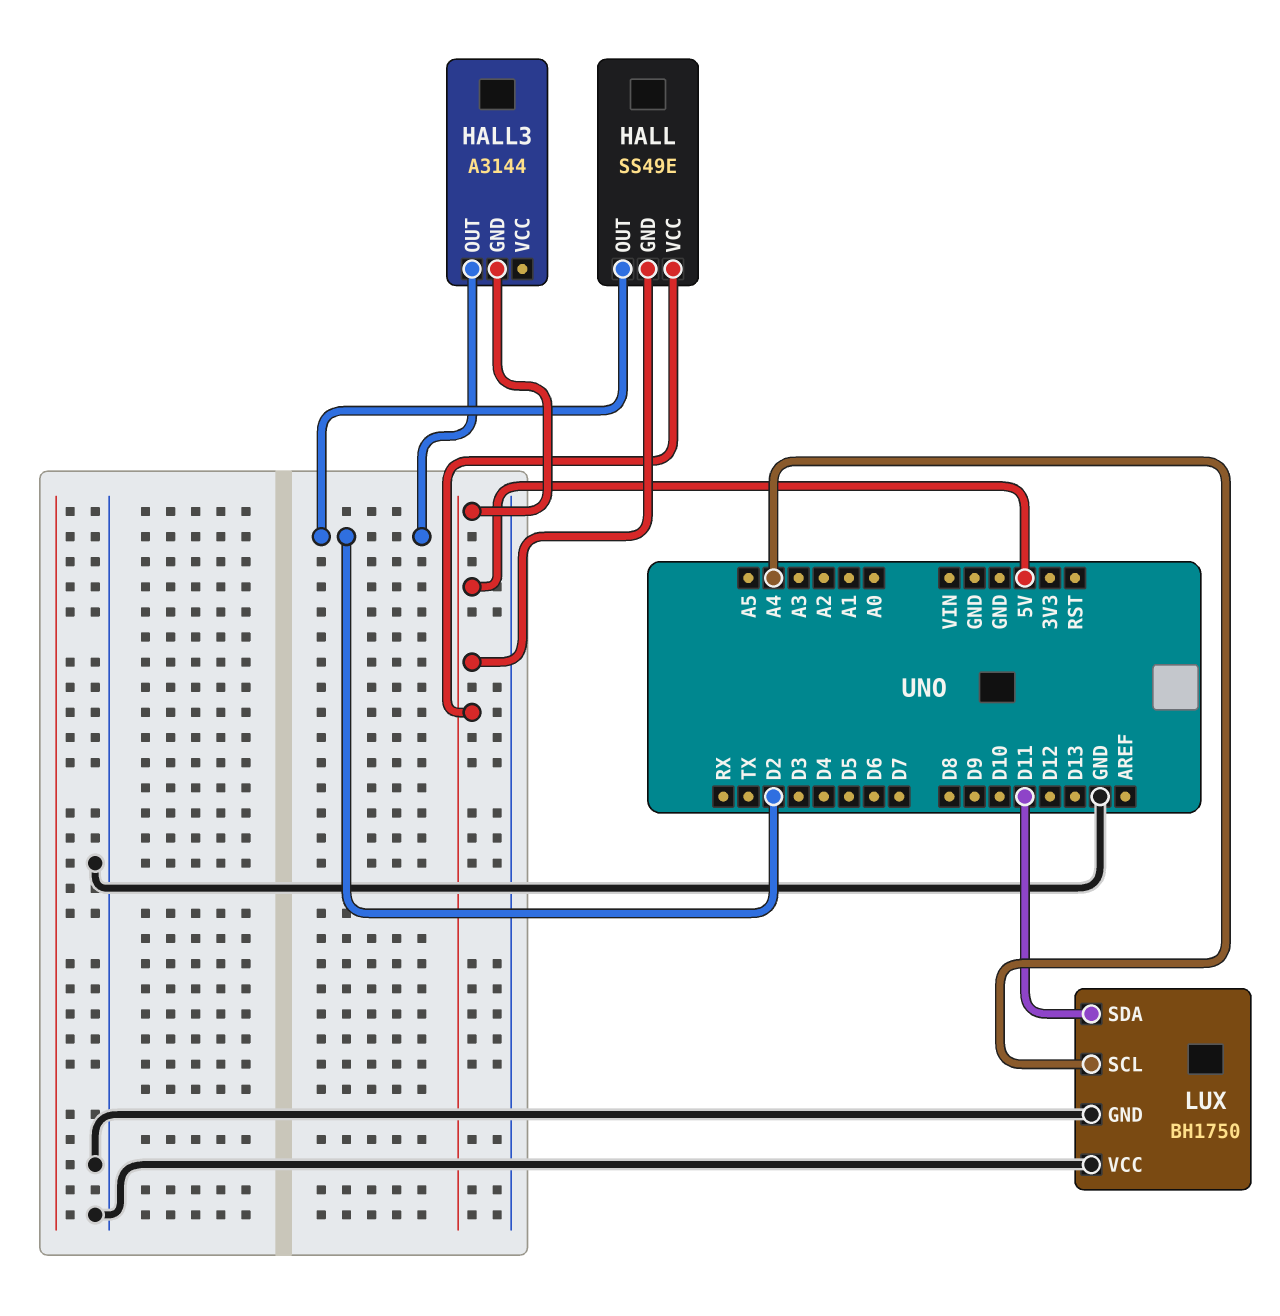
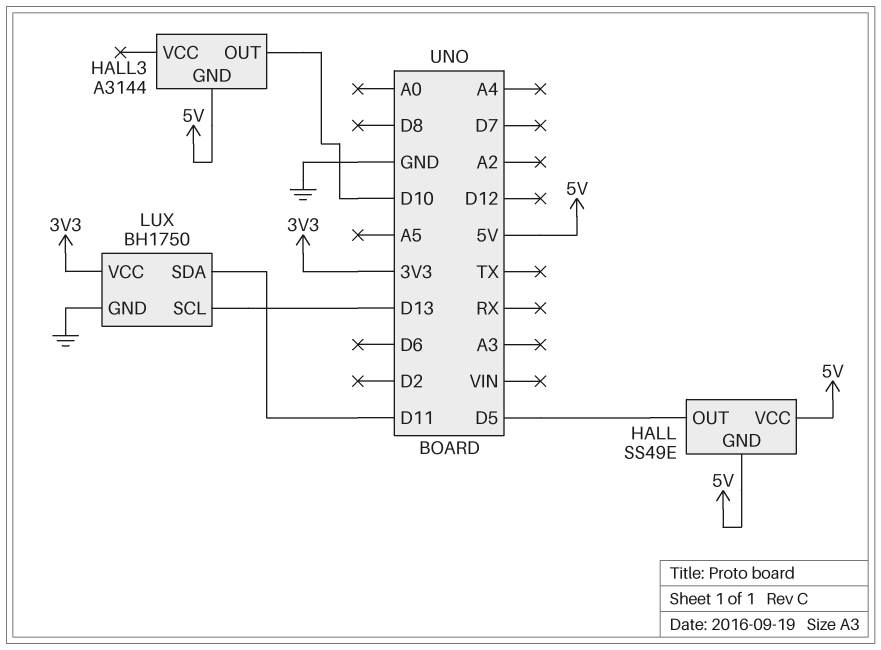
HALL pin OUT: D2 -> D5
HALL3 pin OUT: D2 -> D10
LUX pin SCL: A4 -> D13
LUX pin VCC: GND -> 3V3

